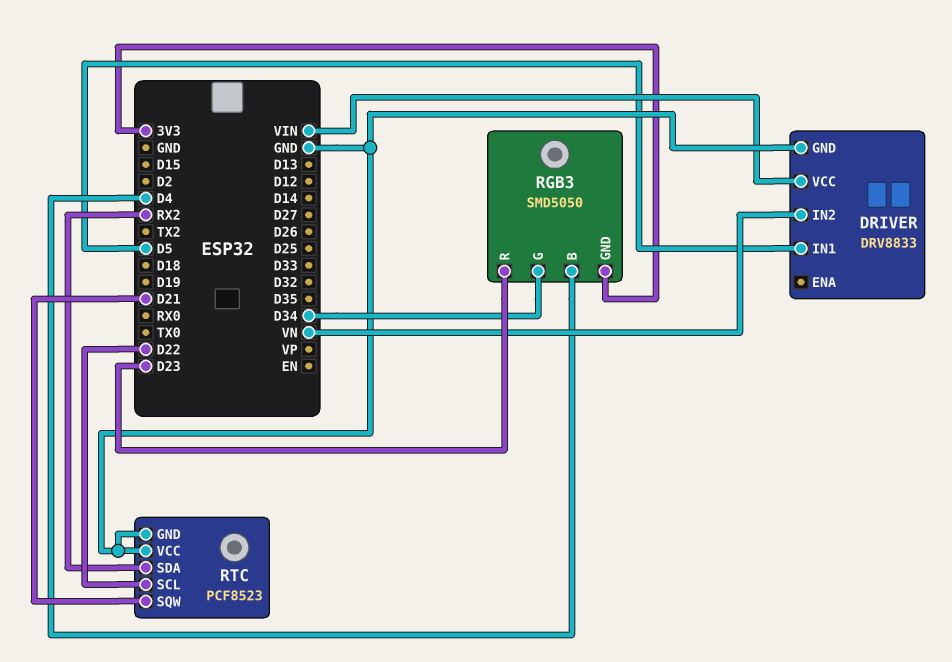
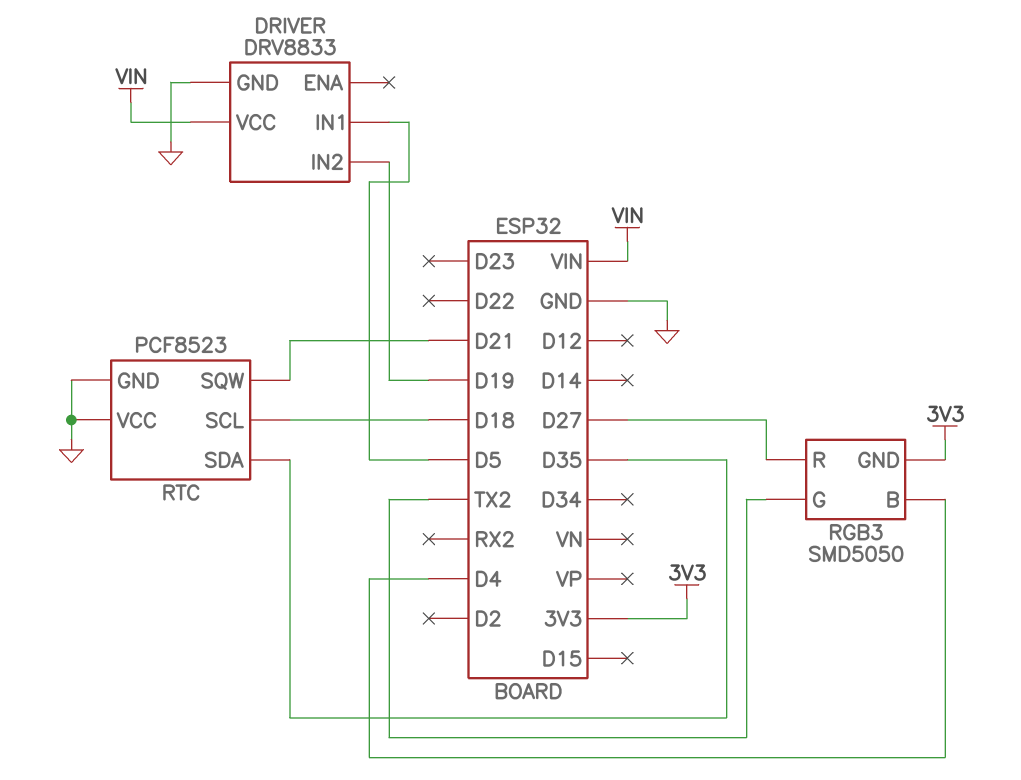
DRIVER pin IN2: VN -> D19
RGB3 pin G: D34 -> TX2
RGB3 pin R: D23 -> D27
RTC pin SCL: D22 -> D18
RTC pin SDA: RX2 -> D35

